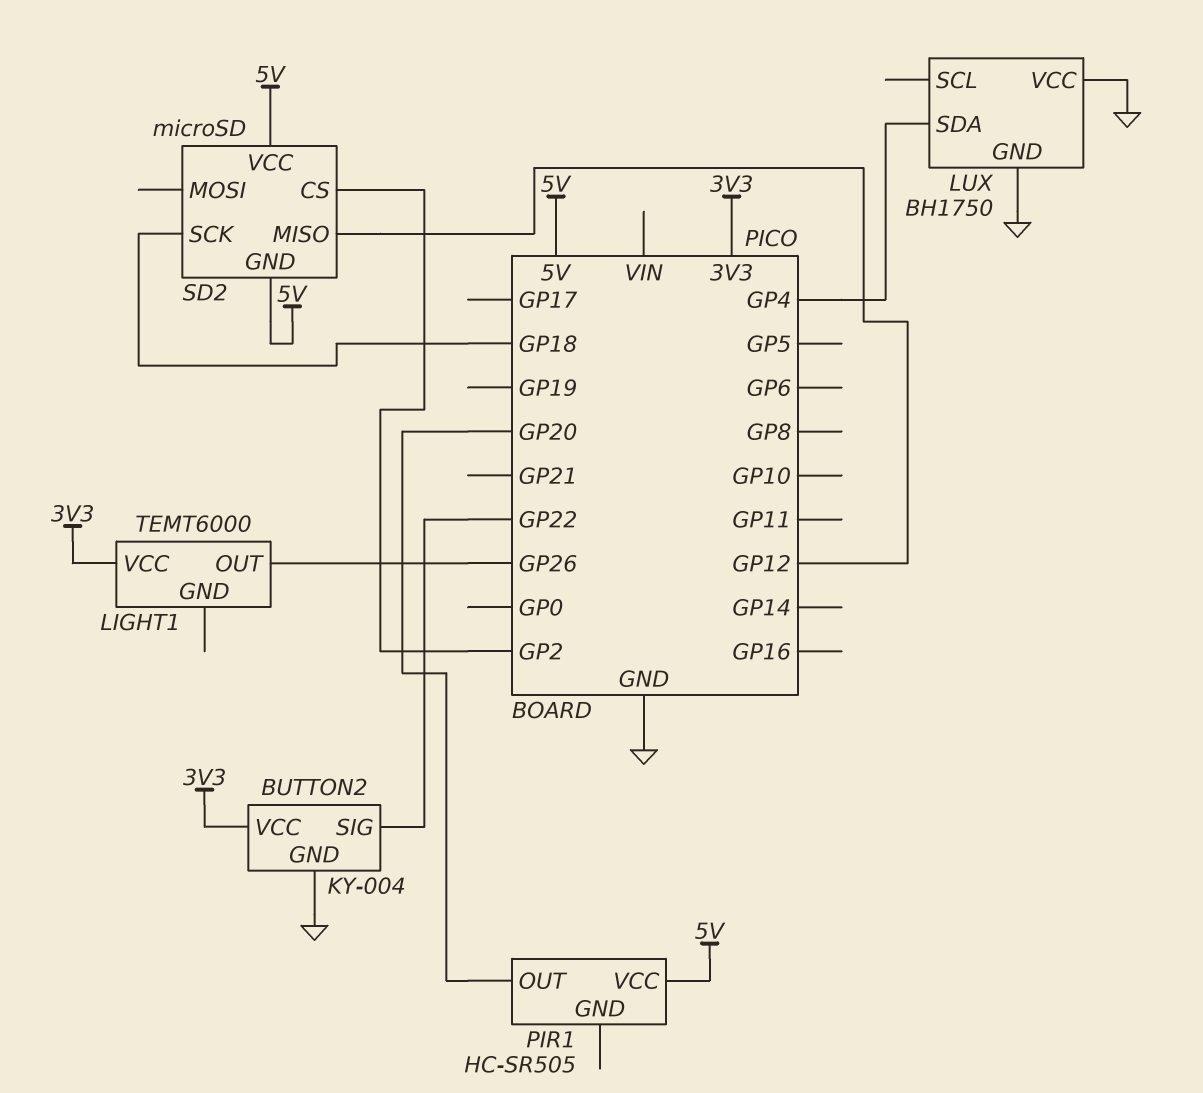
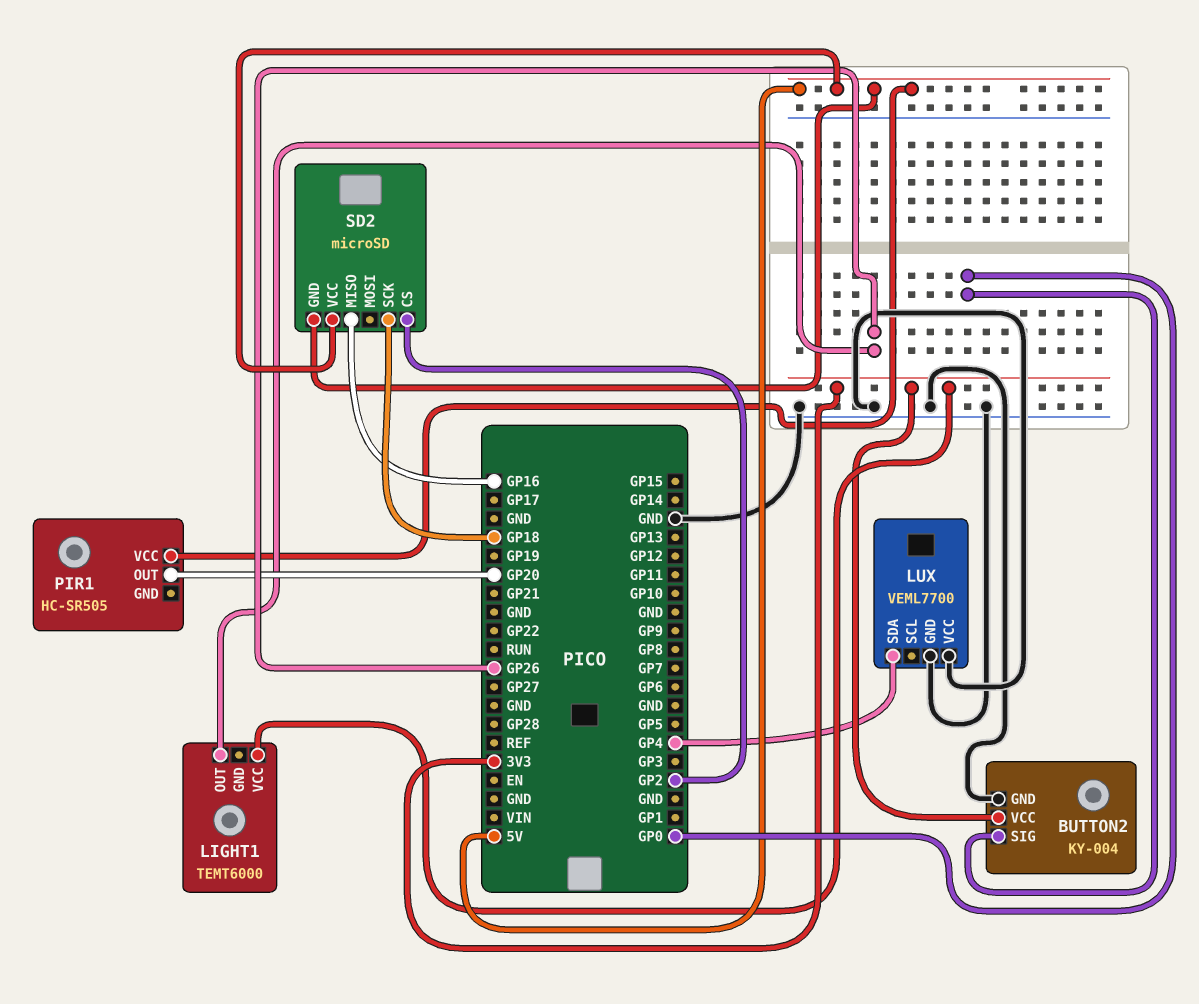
BUTTON2 pin SIG: GP22 -> GP0
LUX: BH1750 -> VEML7700
SD2 pin MISO: GP12 -> GP16

